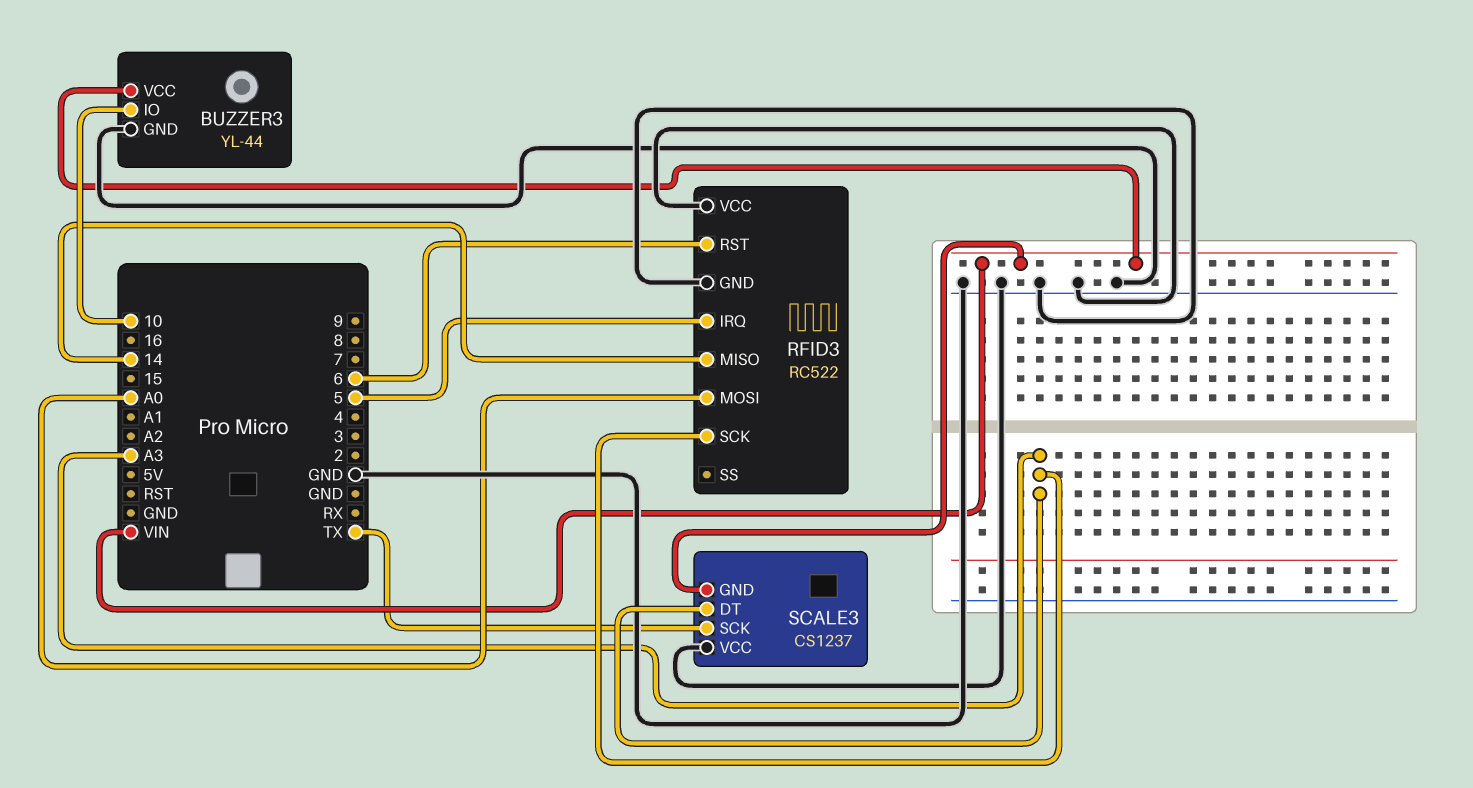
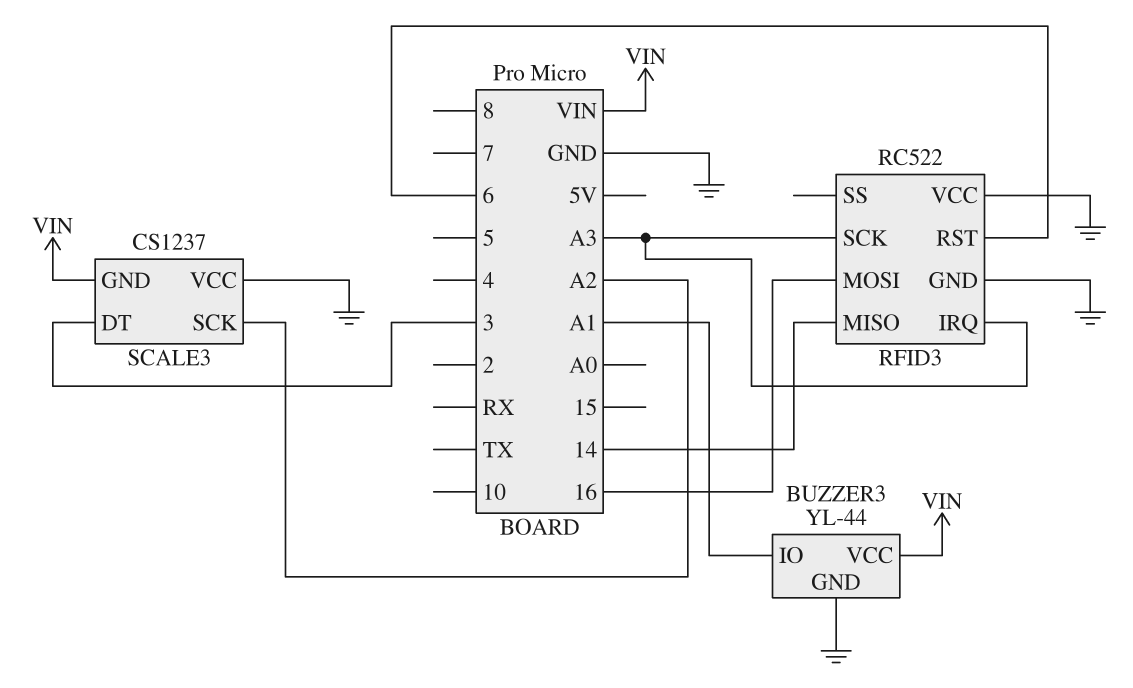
BUZZER3 pin IO: 10 -> A1
RFID3 pin IRQ: 5 -> A3
RFID3 pin MOSI: A0 -> 16
SCALE3 pin DT: A3 -> 3
SCALE3 pin SCK: TX -> A2

